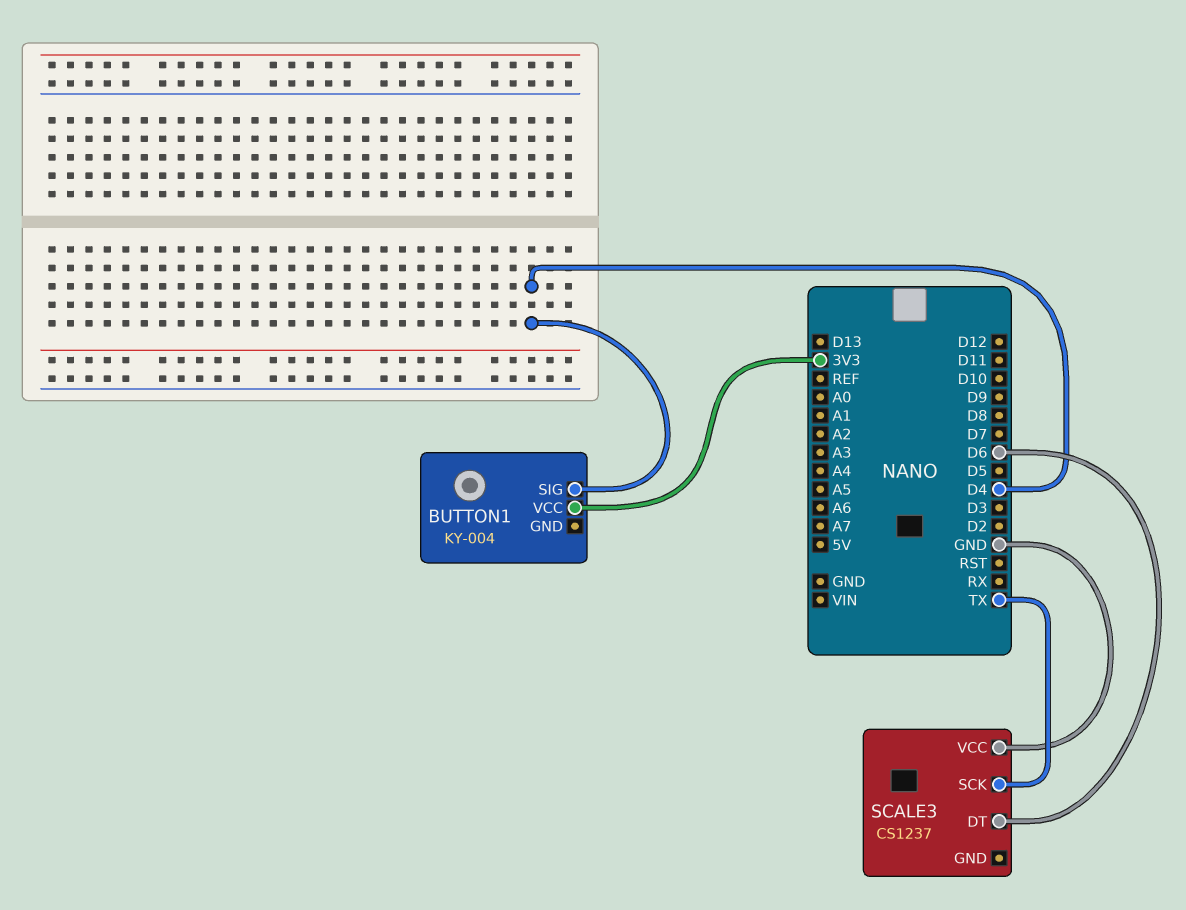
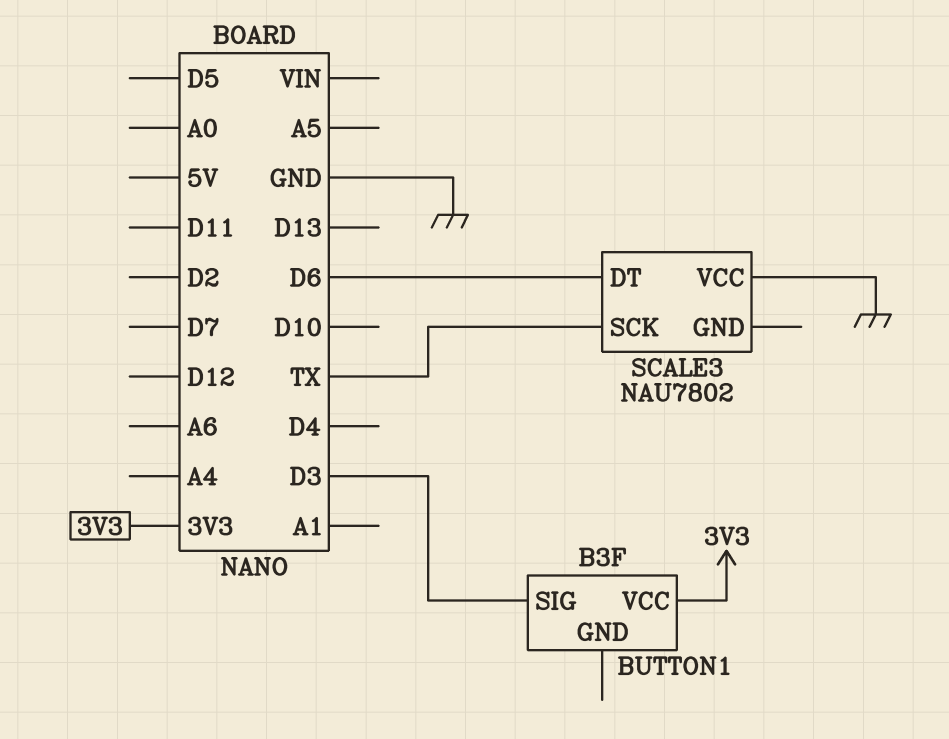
BUTTON1: KY-004 -> B3F
BUTTON1 pin SIG: D4 -> D3
SCALE3: CS1237 -> NAU7802

